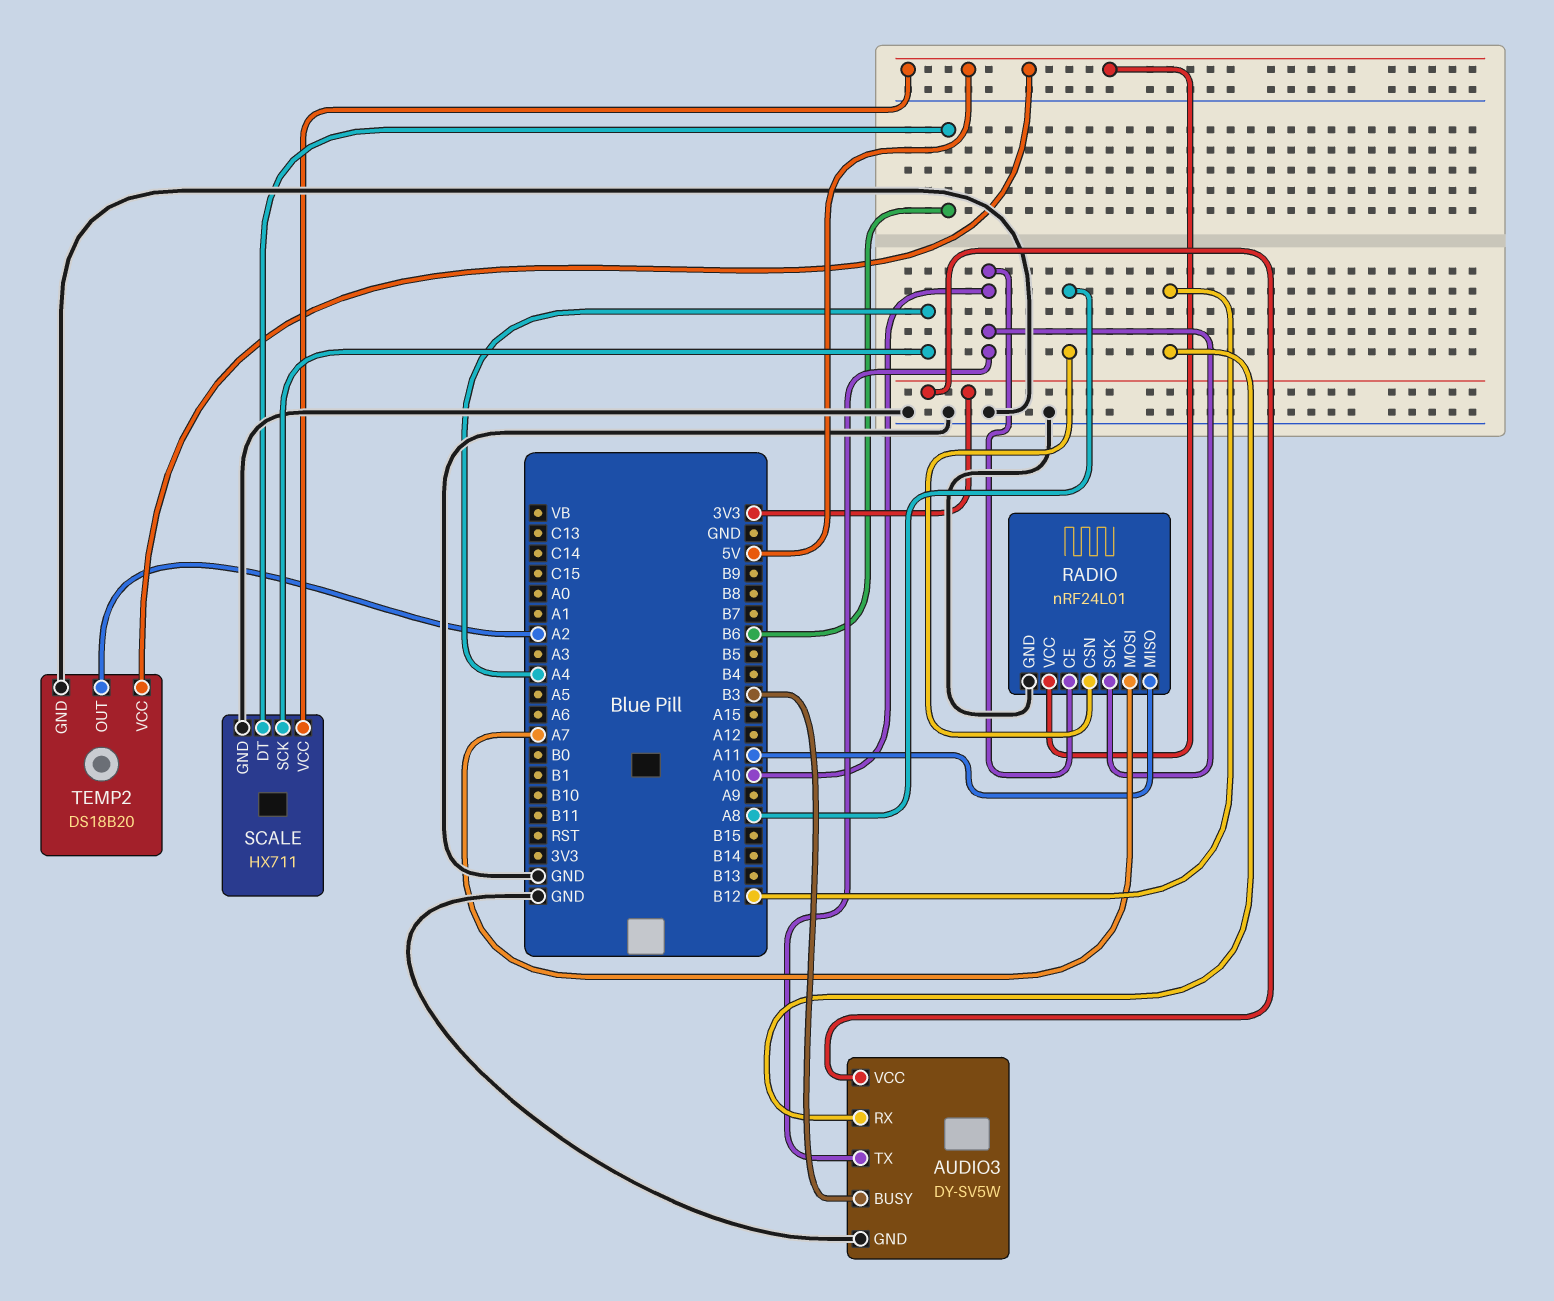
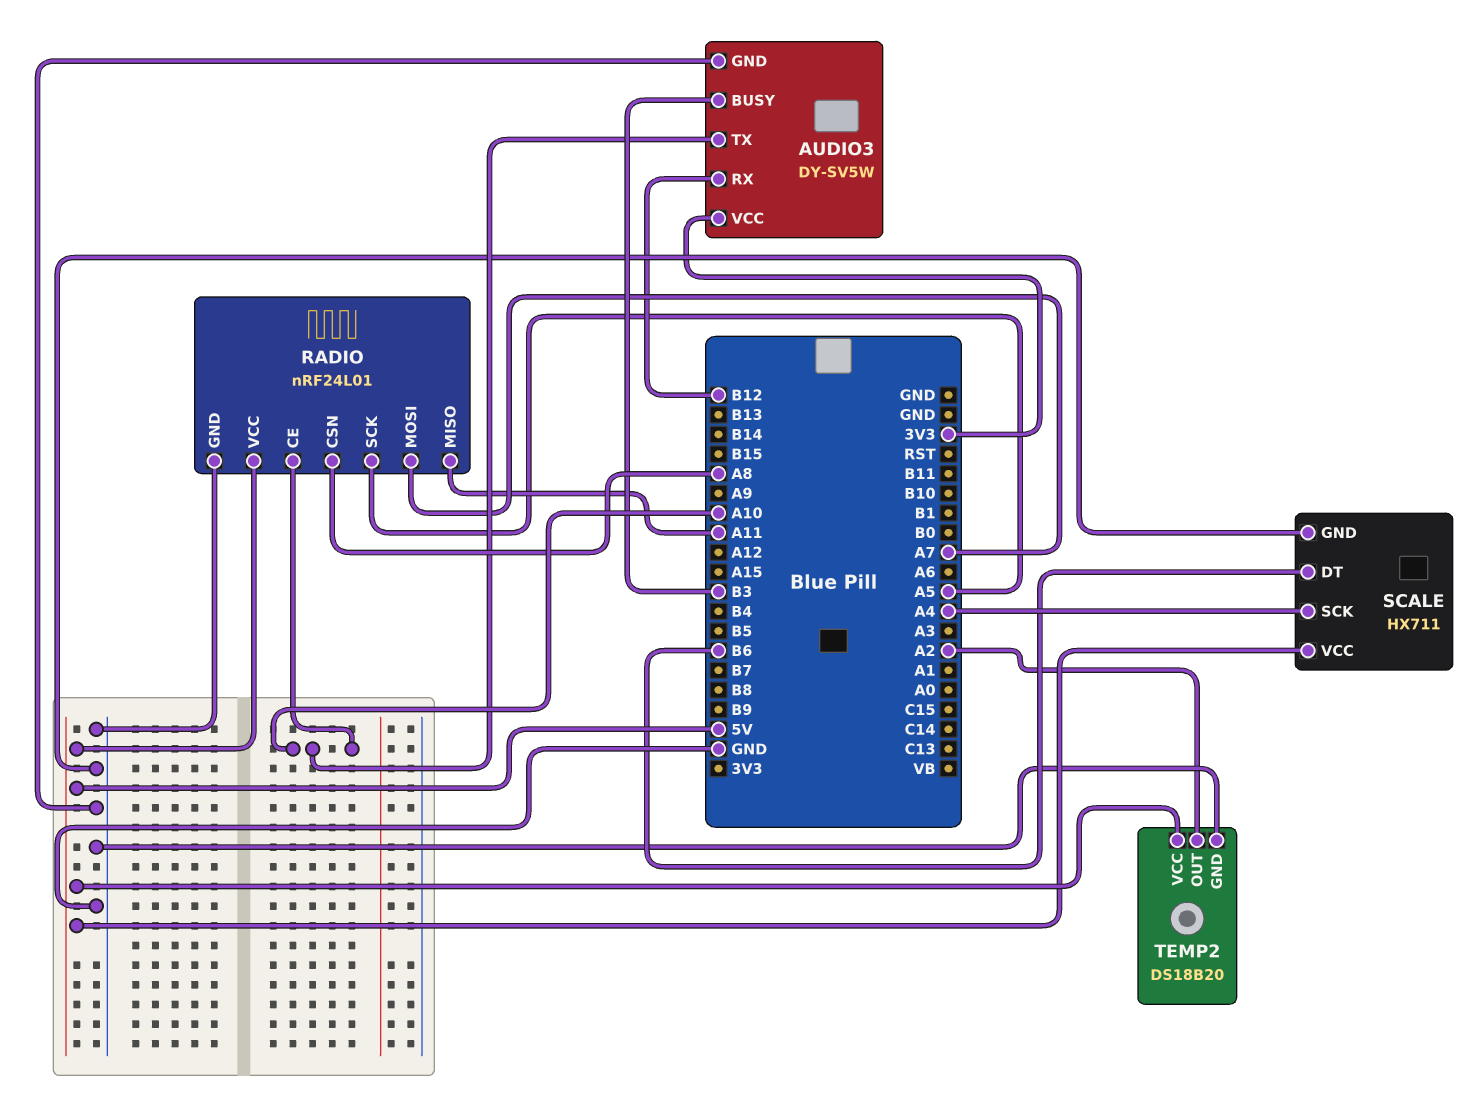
RADIO pin SCK: A10 -> A5

